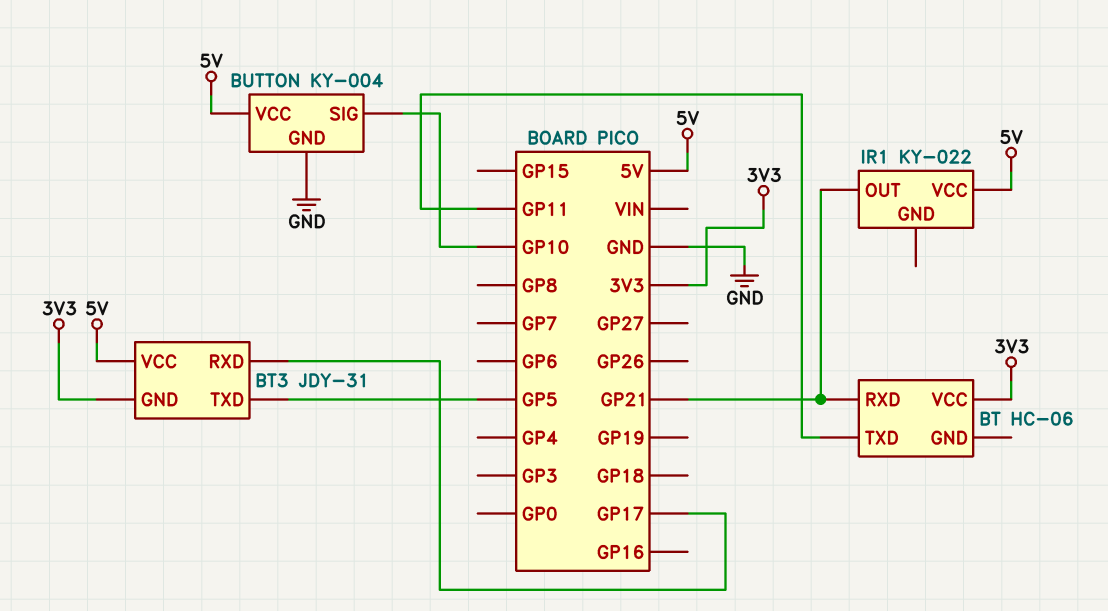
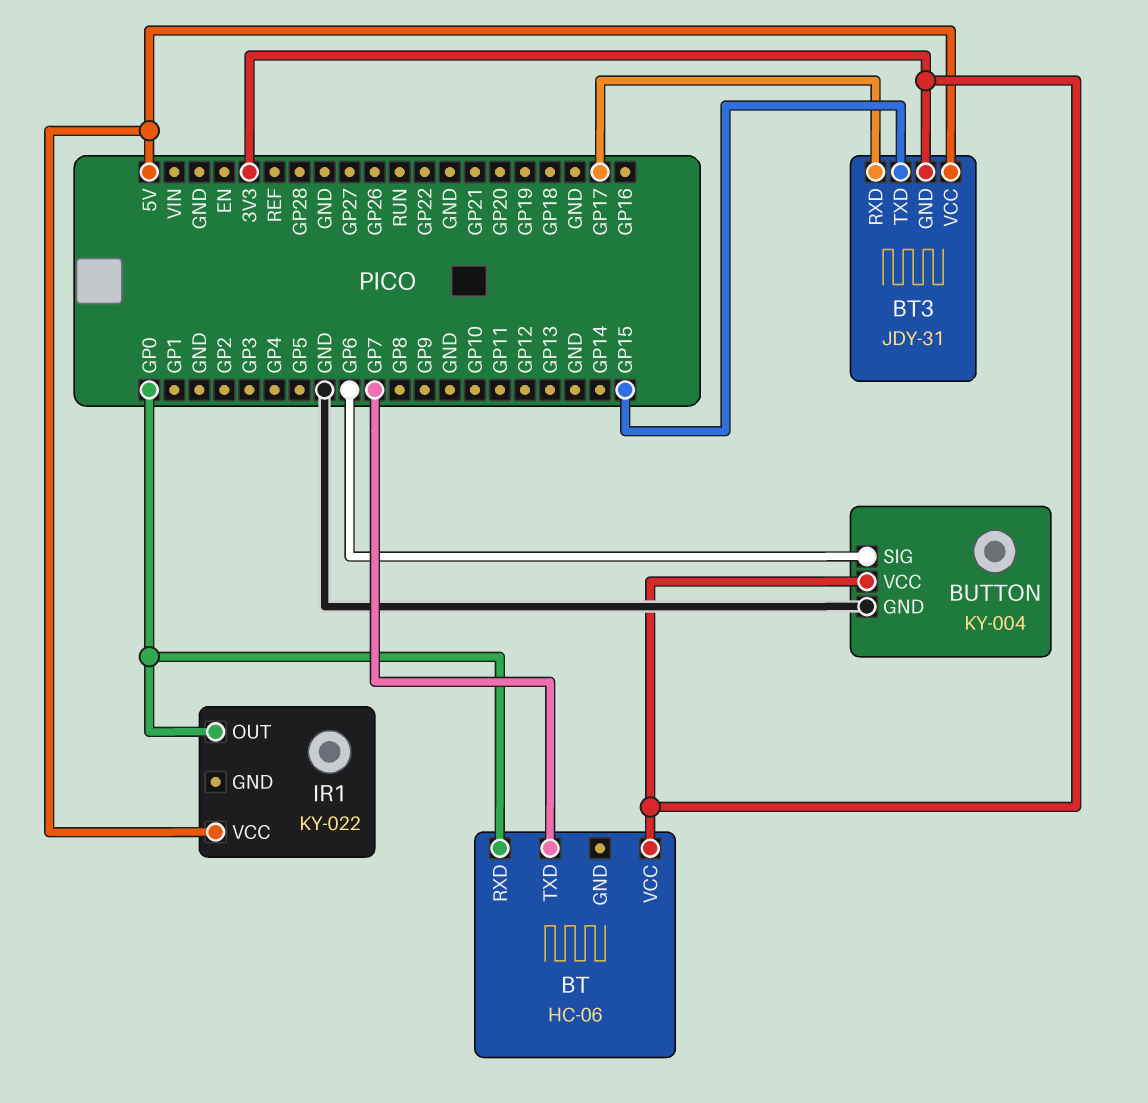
BT pin RXD: GP21 -> GP0
BT pin TXD: GP11 -> GP7
BT3 pin TXD: GP5 -> GP15
BUTTON pin SIG: GP10 -> GP6
BUTTON pin VCC: 5V -> 3V3
IR1 pin OUT: GP21 -> GP0

